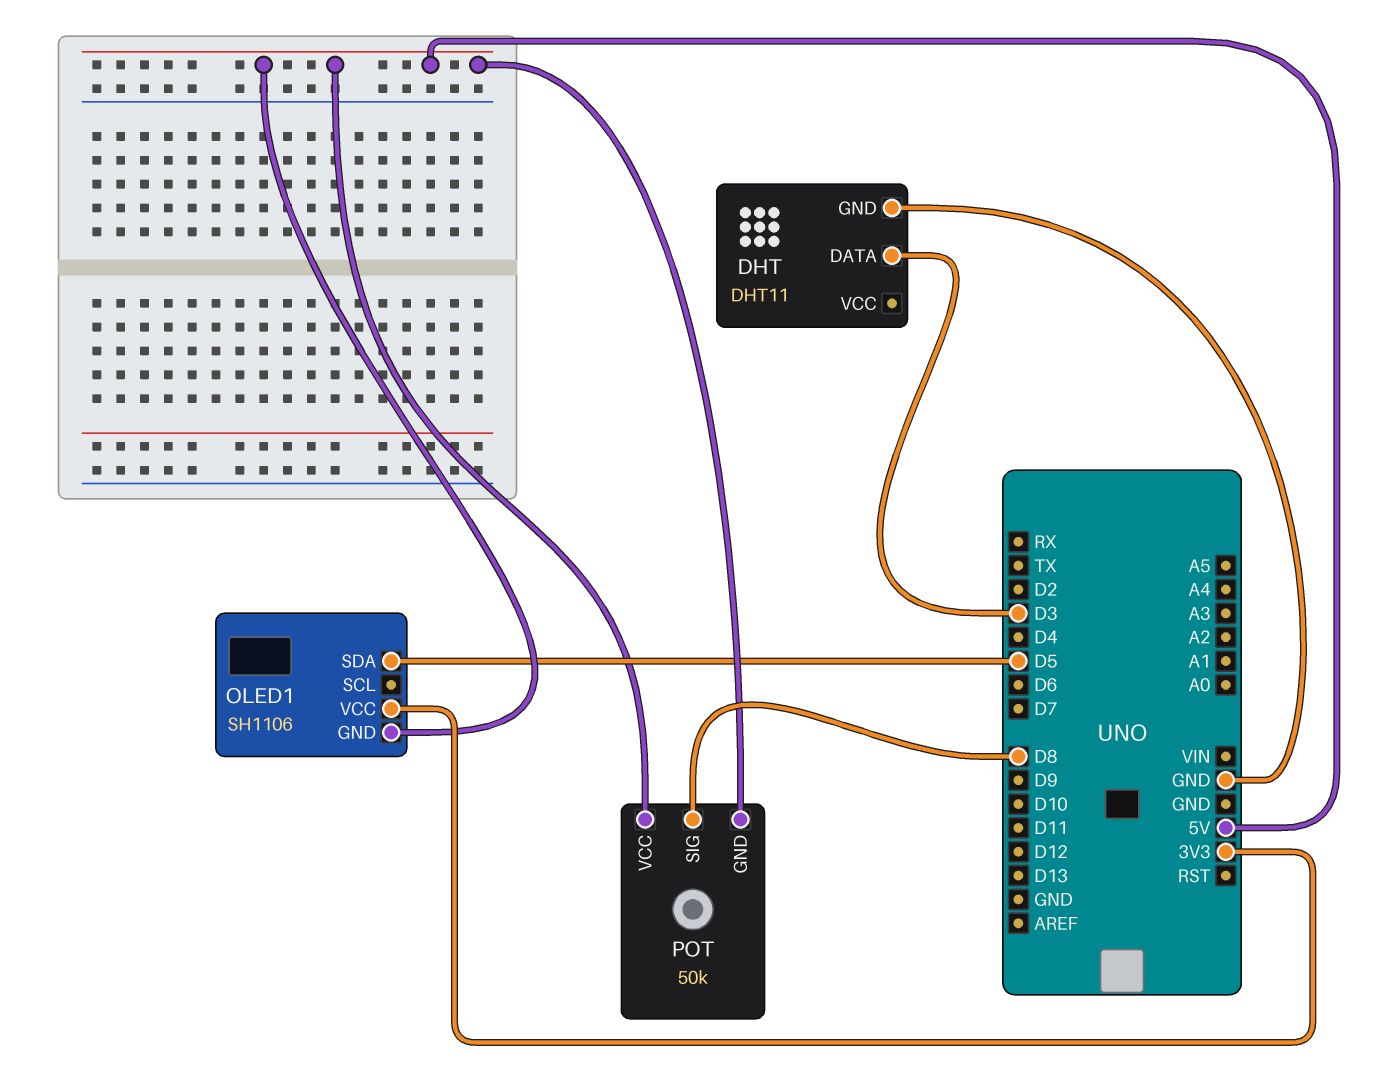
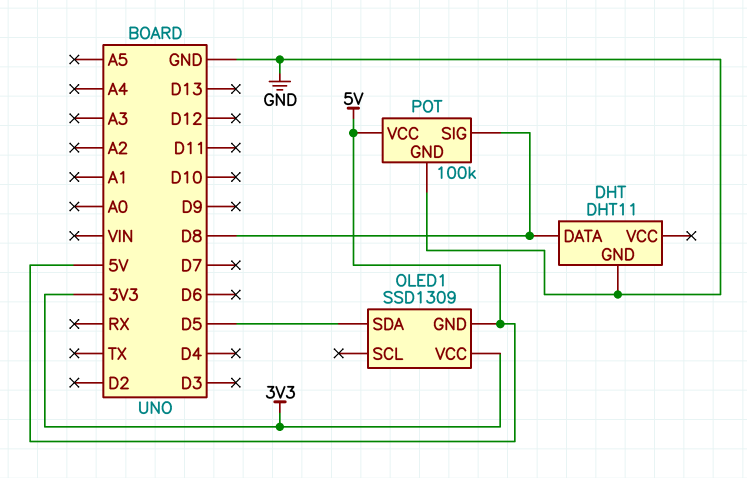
DHT pin DATA: D3 -> D8
OLED1: SH1106 -> SSD1309
POT: 50k -> 100k
POT pin GND: 5V -> GND

